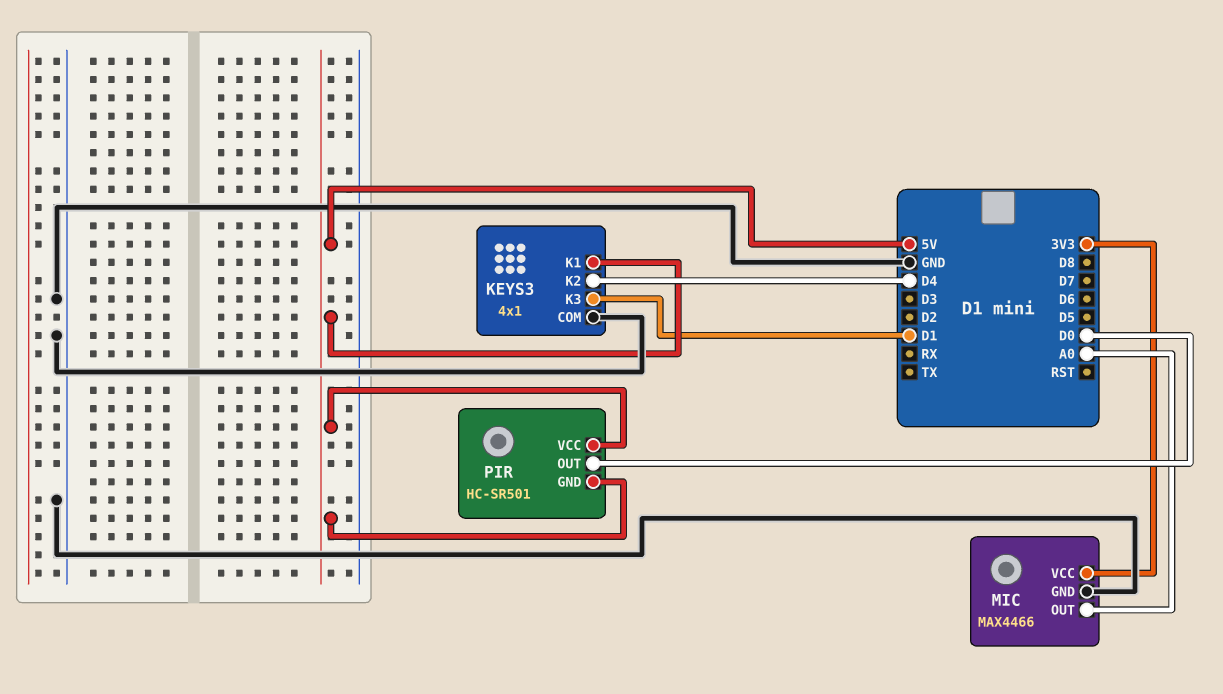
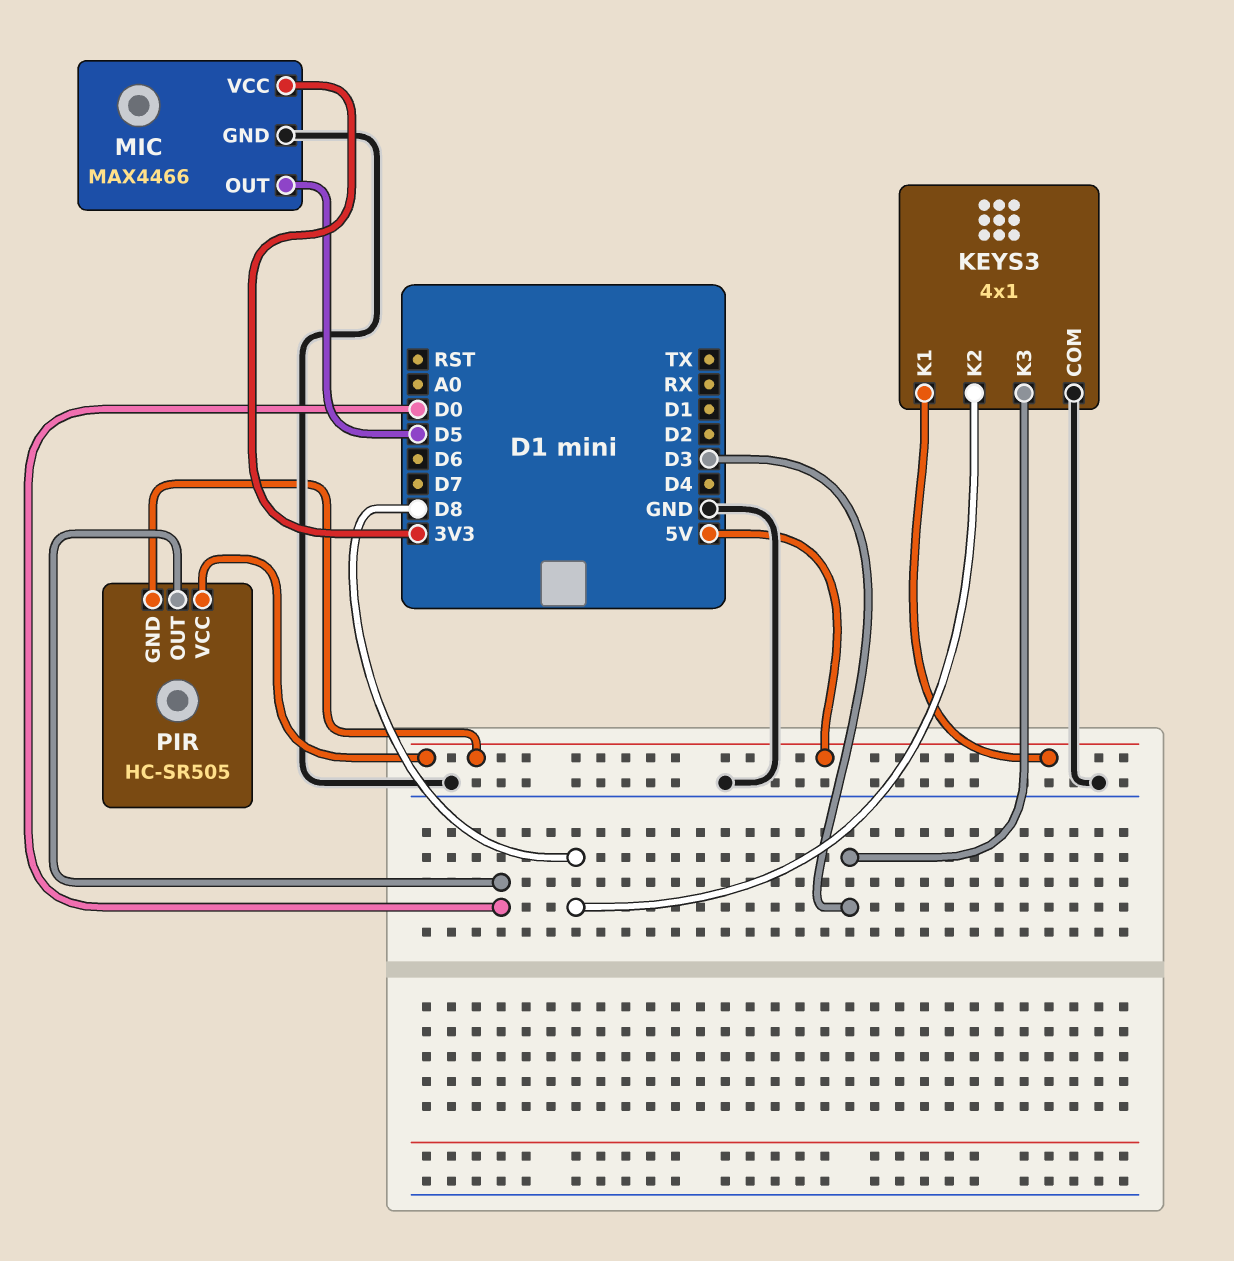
KEYS3 pin K2: D4 -> D8
KEYS3 pin K3: D1 -> D3
MIC pin OUT: A0 -> D5
PIR: HC-SR501 -> HC-SR505

